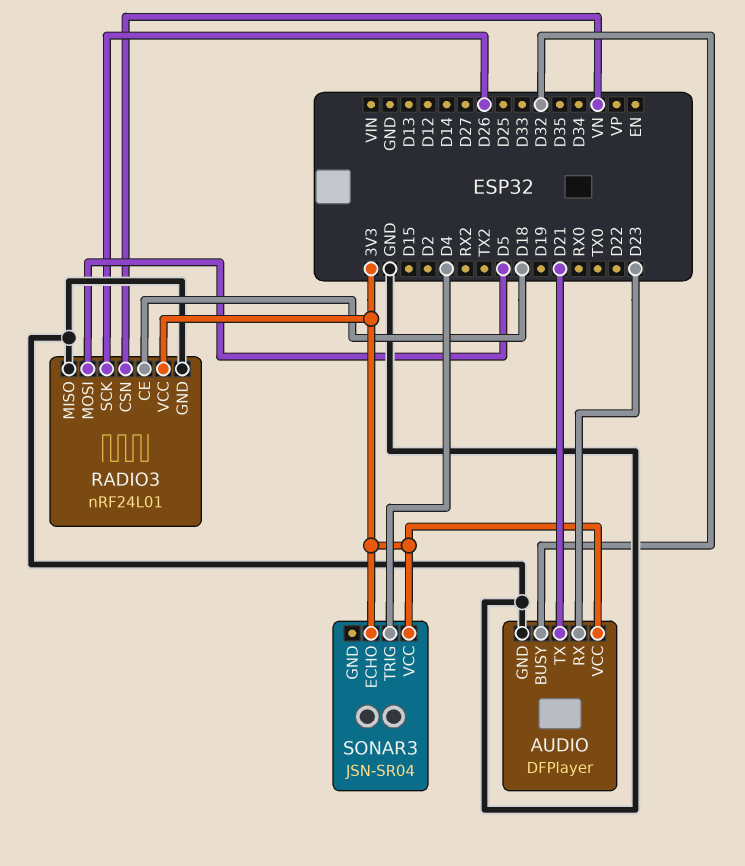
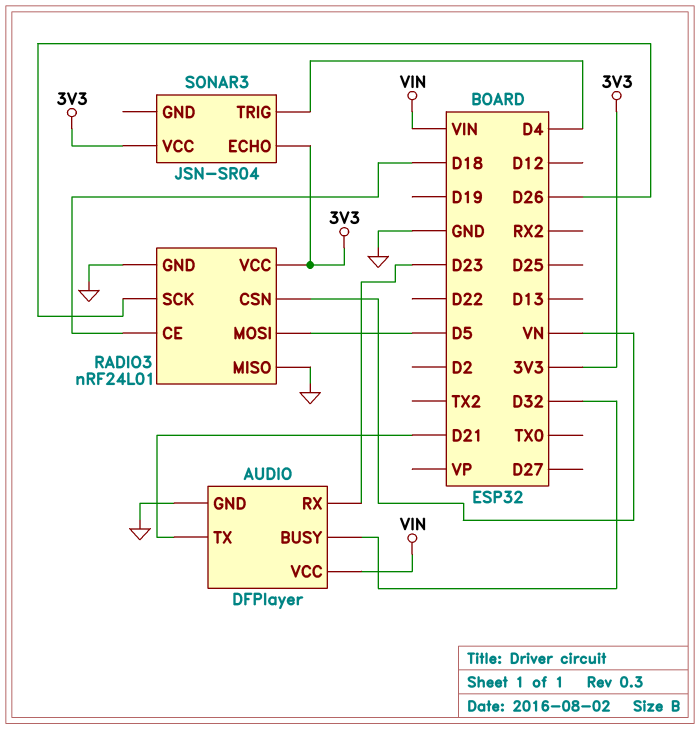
AUDIO pin VCC: 3V3 -> VIN

